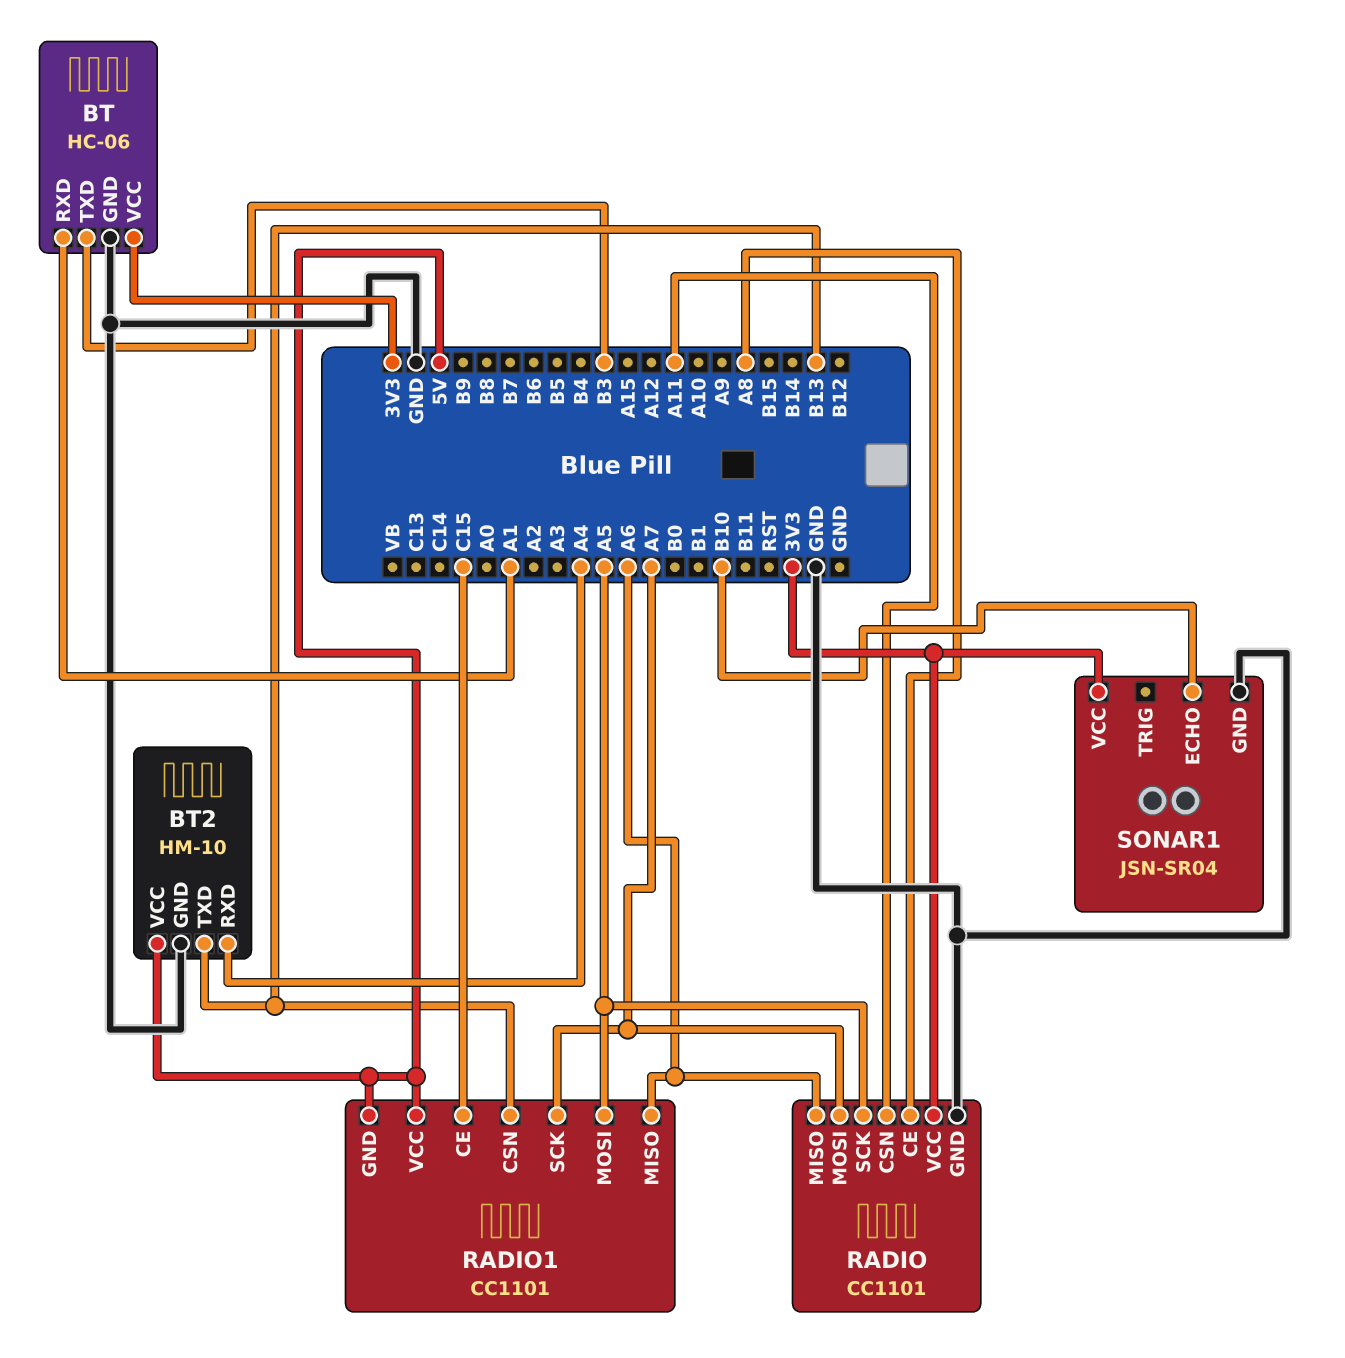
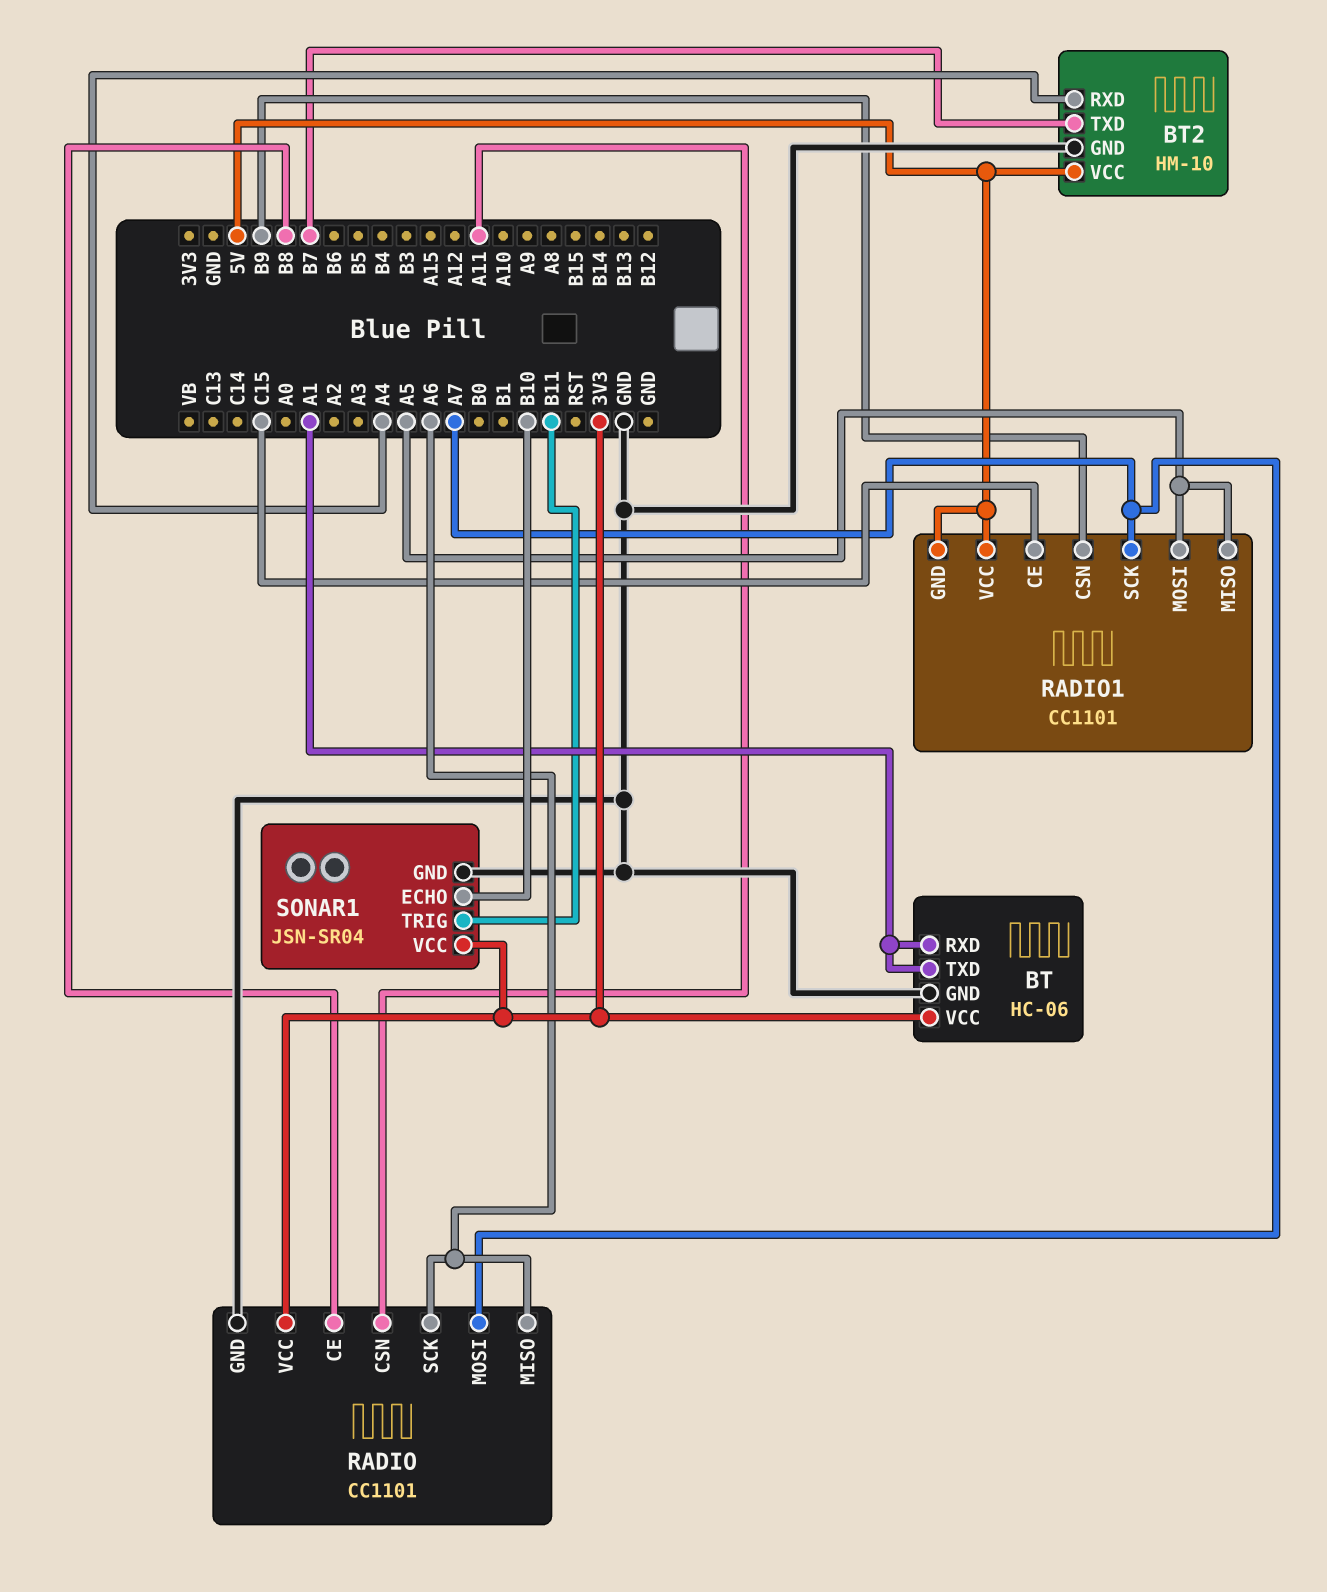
BT pin TXD: B3 -> A1
BT2 pin TXD: B13 -> B7
RADIO pin CE: A8 -> B8
RADIO pin SCK: A5 -> A6
RADIO1 pin CSN: B13 -> B9
RADIO1 pin MISO: A6 -> A5
SONAR1 pin TRIG: none -> B11

